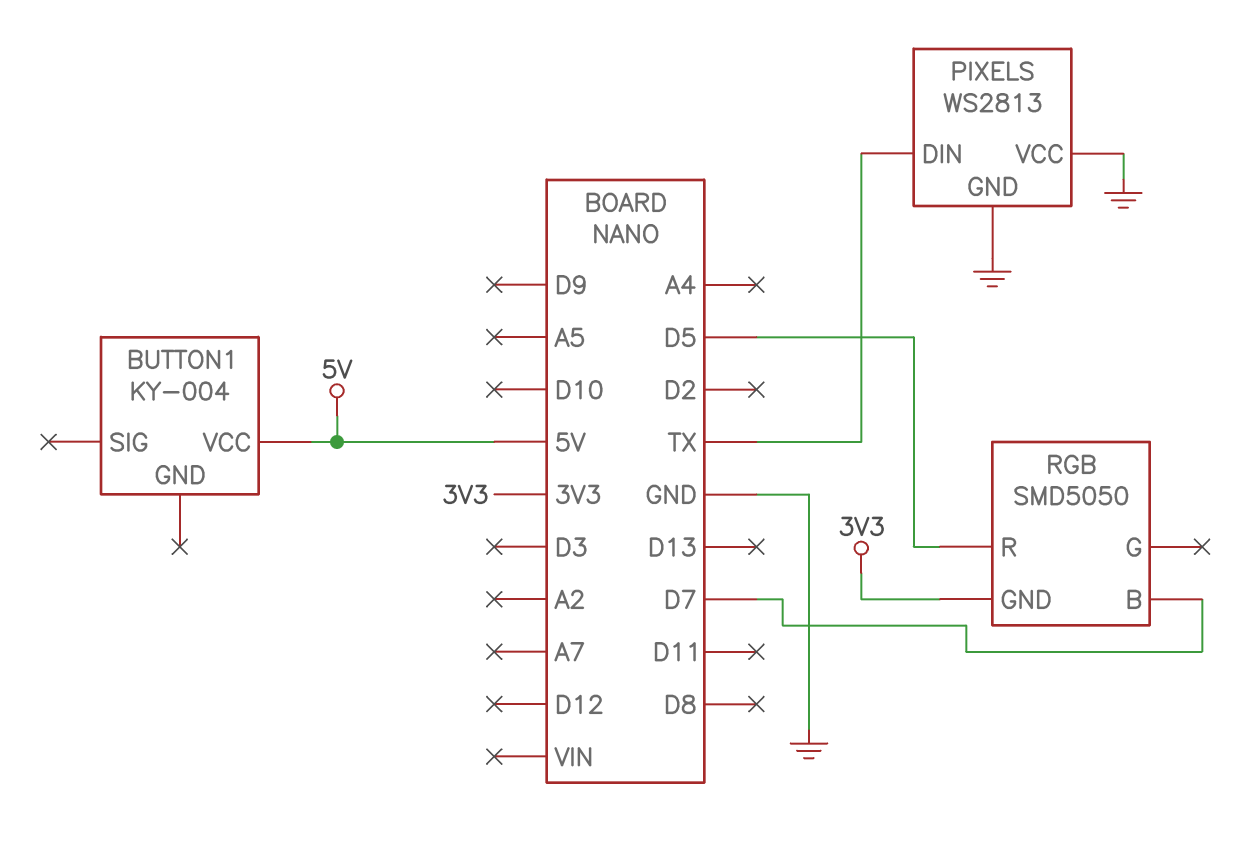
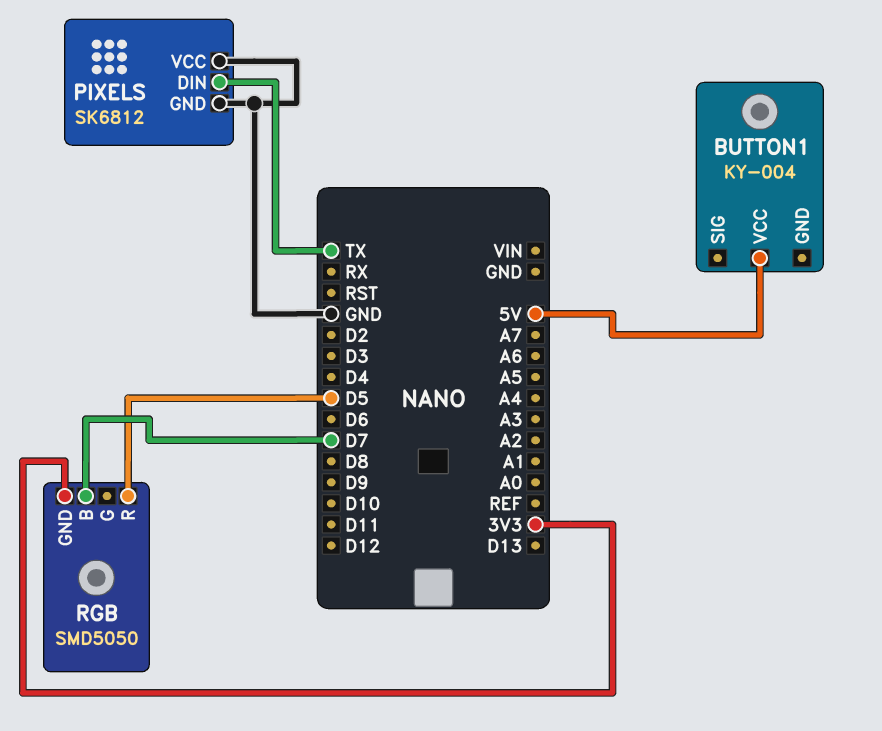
PIXELS: WS2813 -> SK6812

